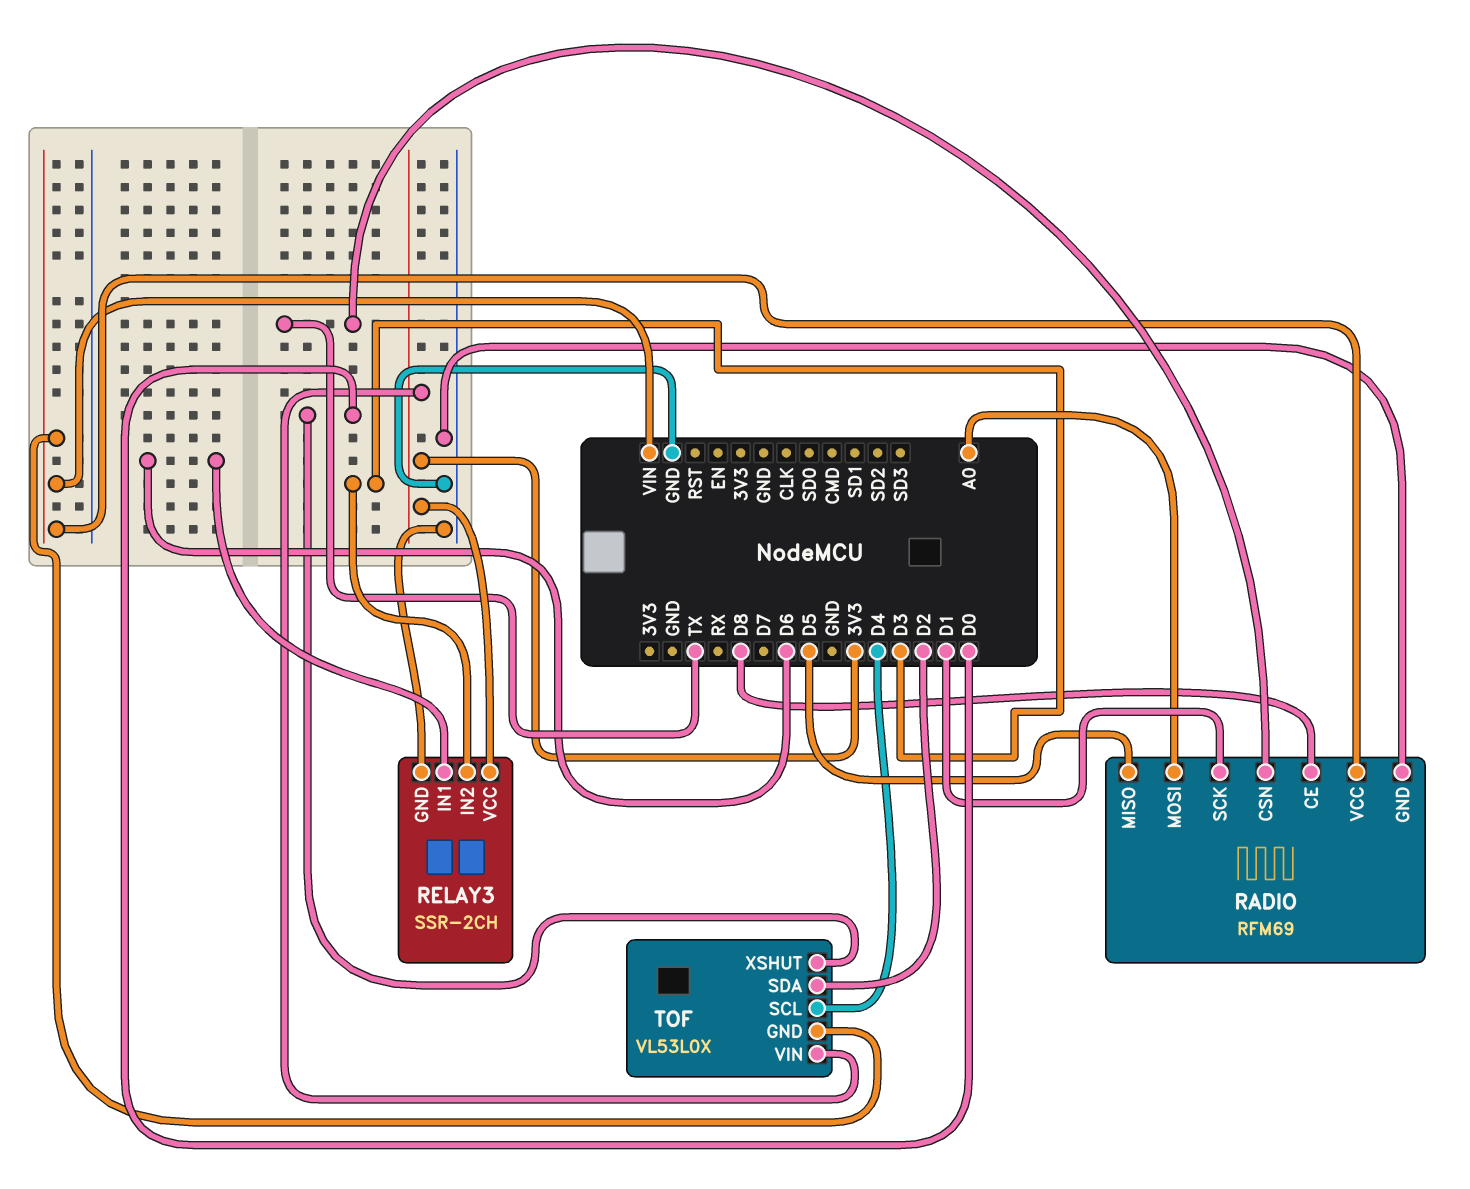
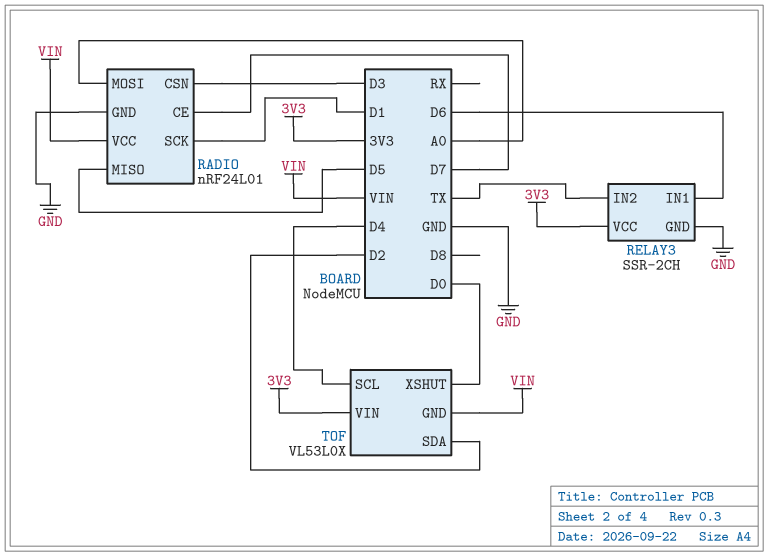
RADIO: RFM69 -> nRF24L01
RADIO pin CE: D8 -> D7
RADIO pin CSN: TX -> D3
RELAY3 pin IN2: D3 -> TX

